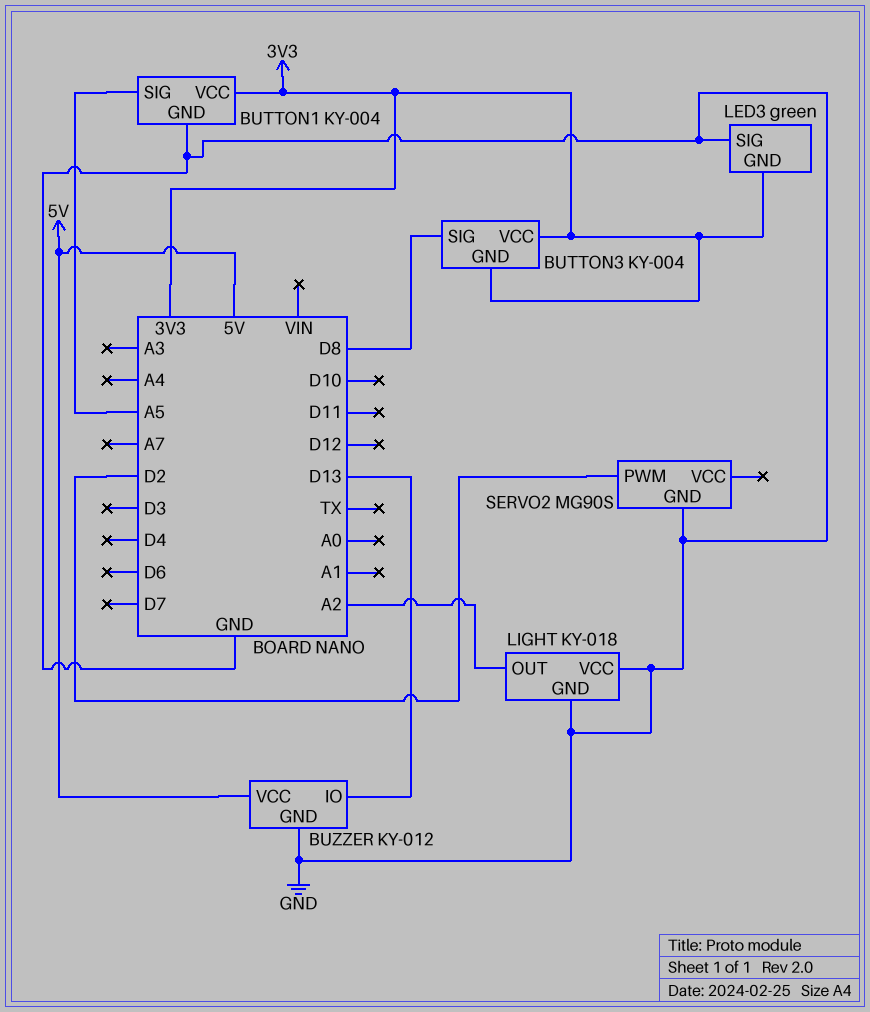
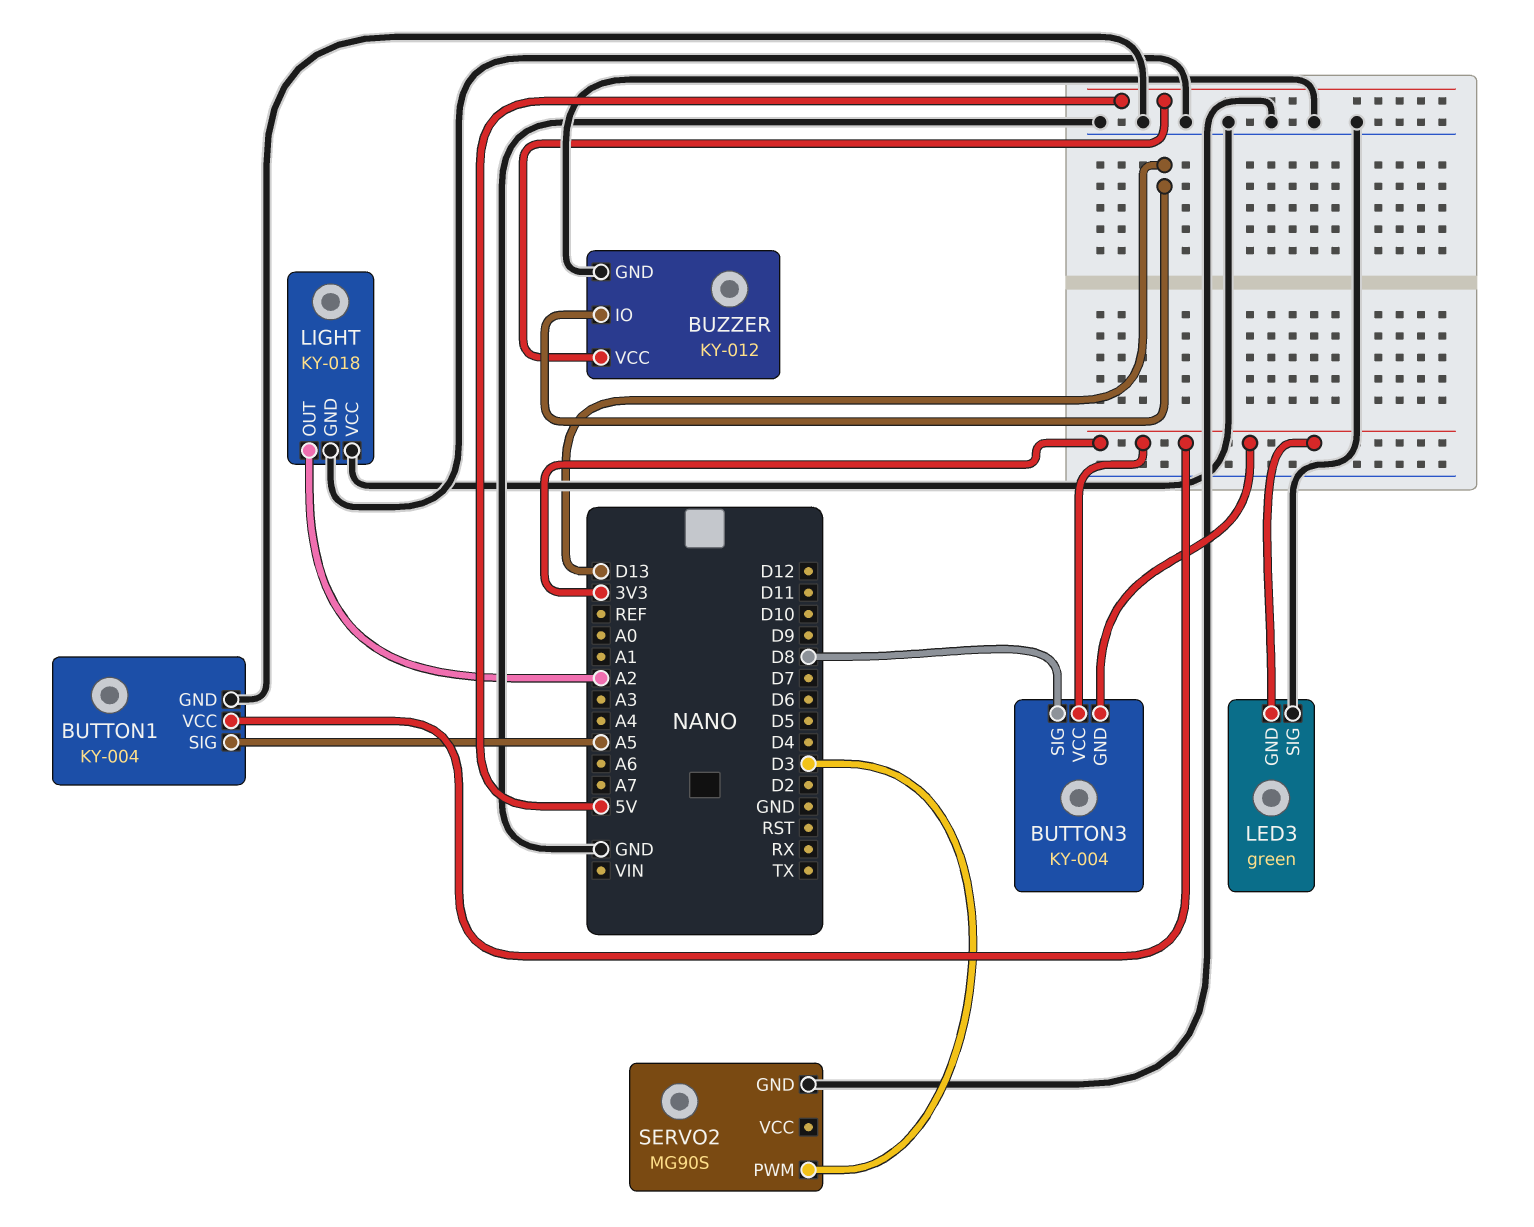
SERVO2 pin PWM: D2 -> D3

